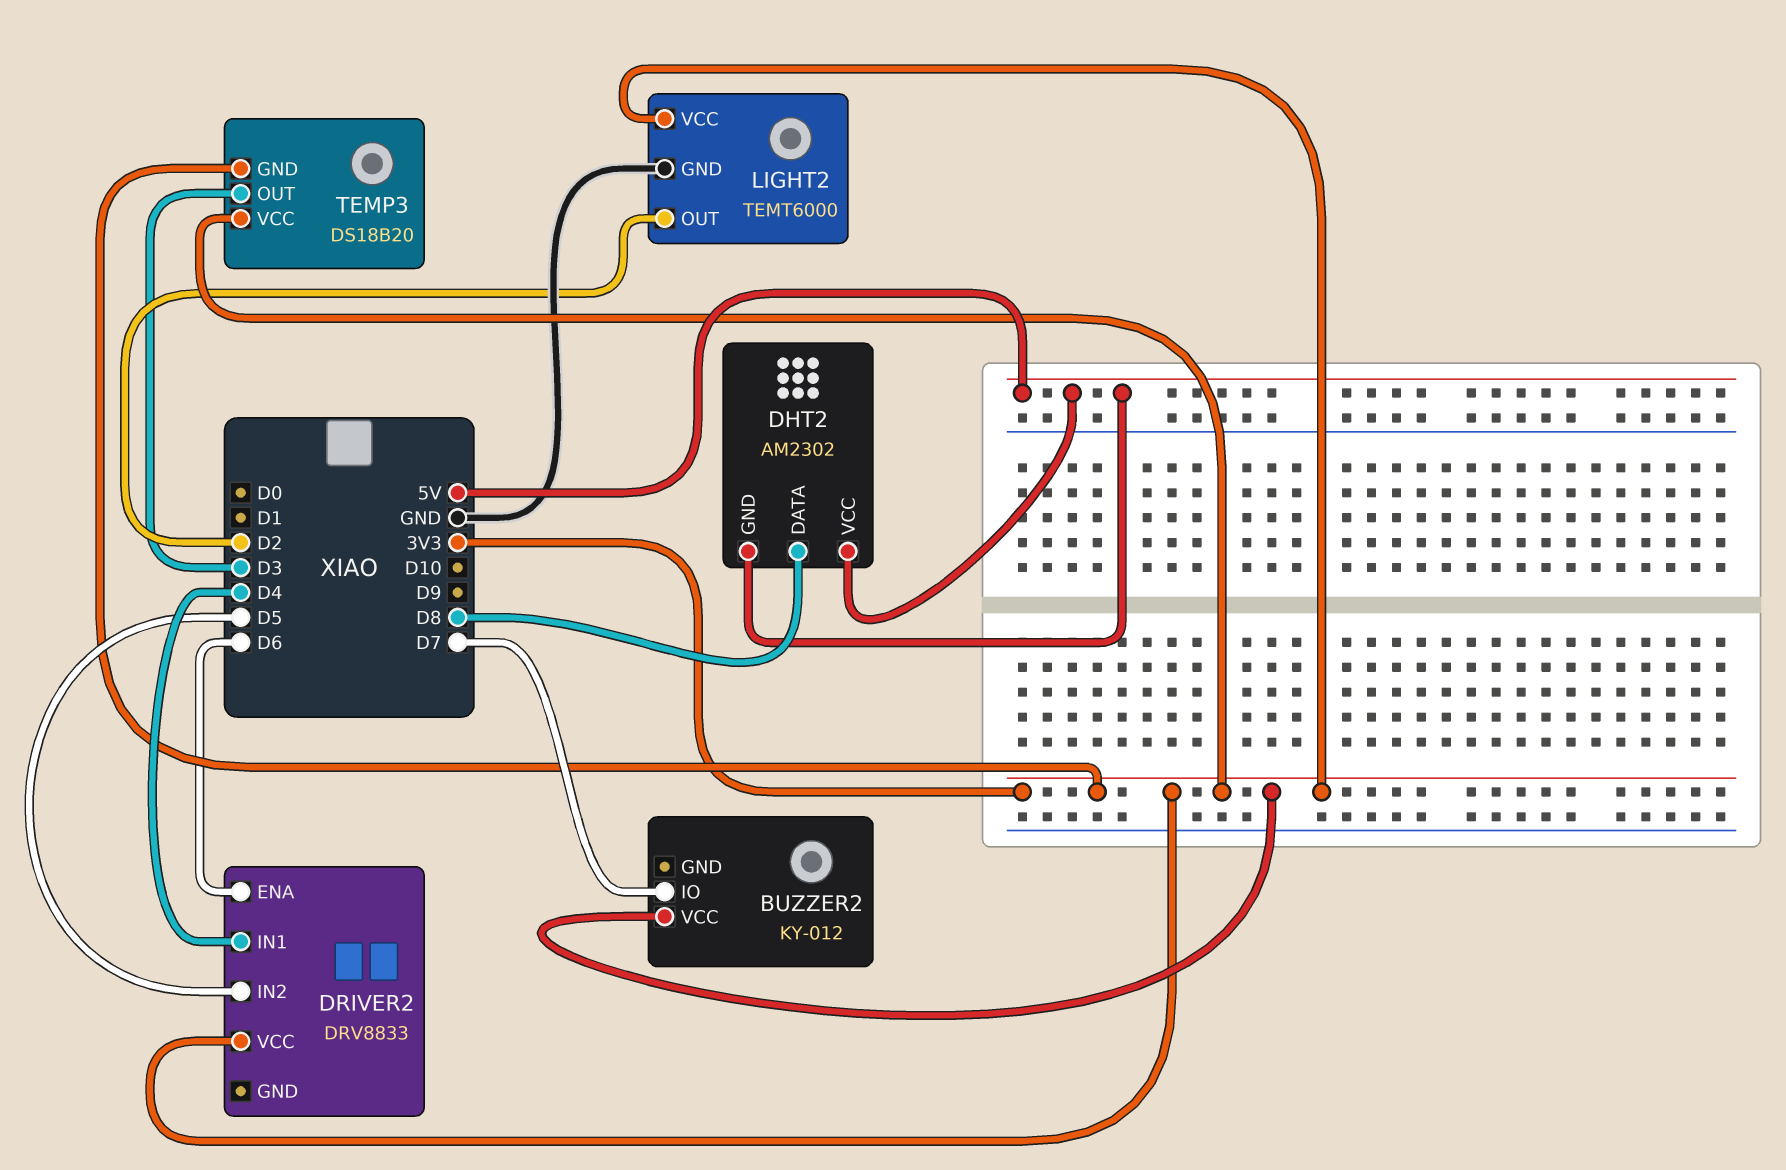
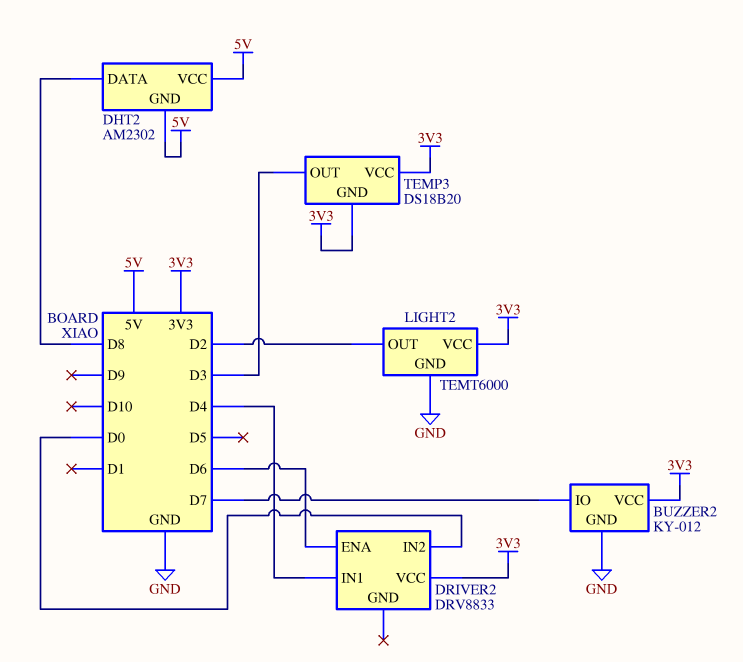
BUZZER2 pin GND: none -> GND
DRIVER2 pin IN2: D5 -> D0

